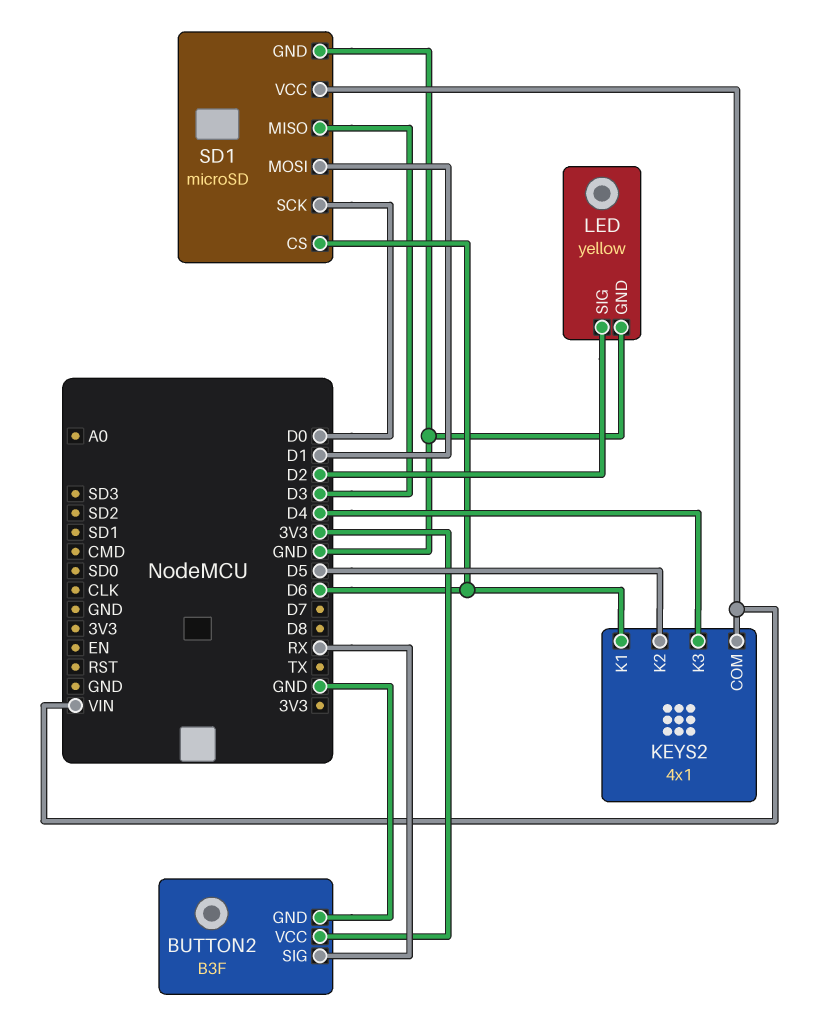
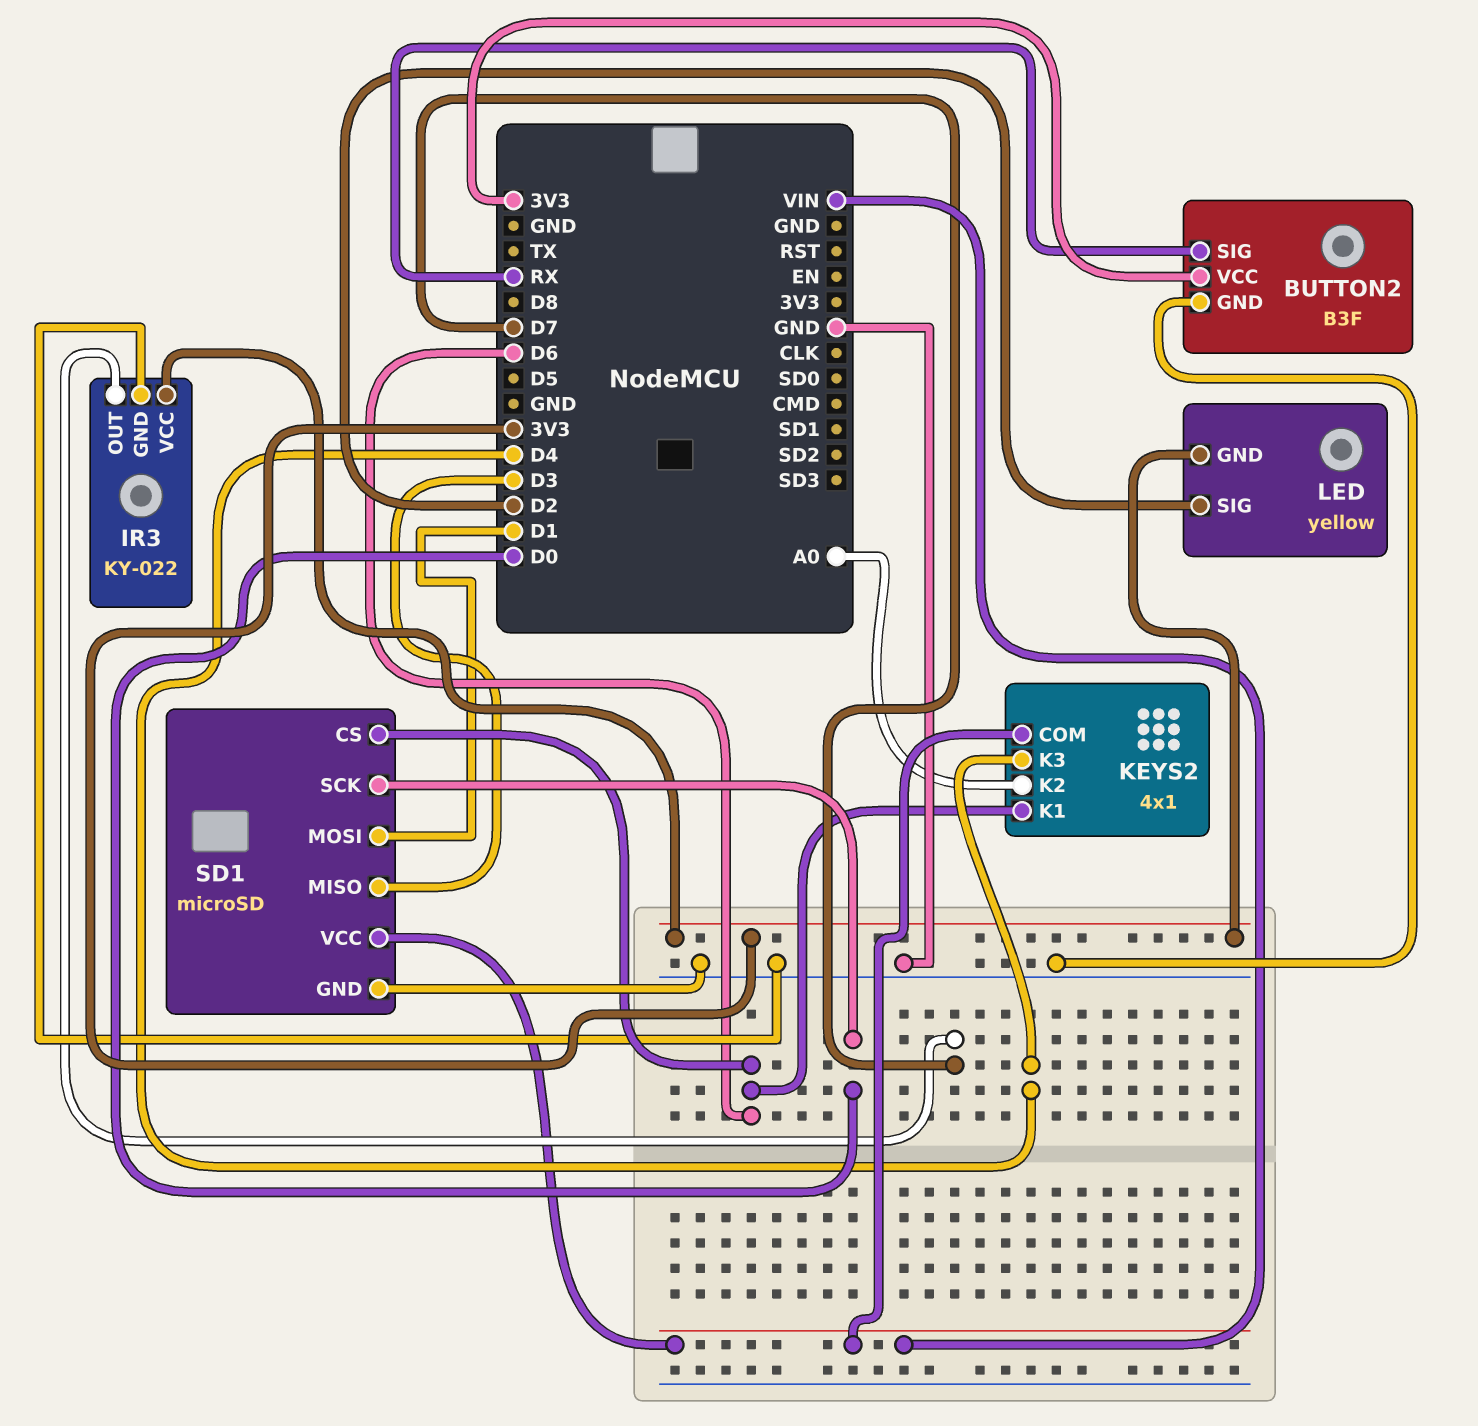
IR3: none -> KY-022
IR3 pin GND: none -> GND
IR3 pin OUT: none -> D7
IR3 pin VCC: none -> 3V3
KEYS2 pin K2: D5 -> A0
LED pin GND: GND -> 3V3

